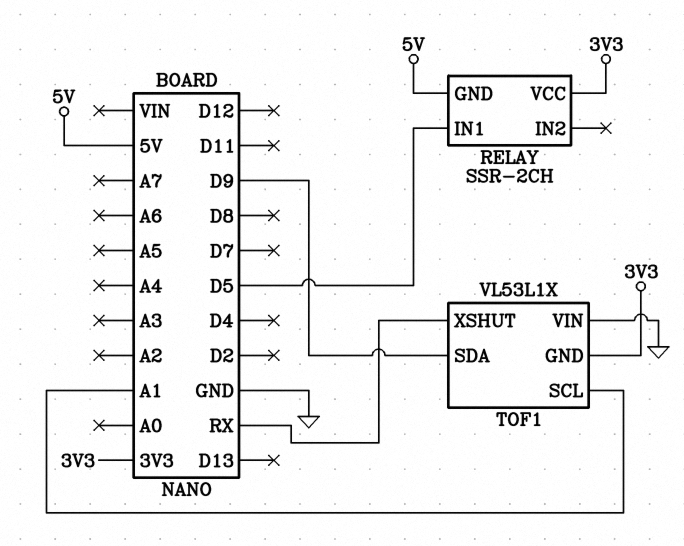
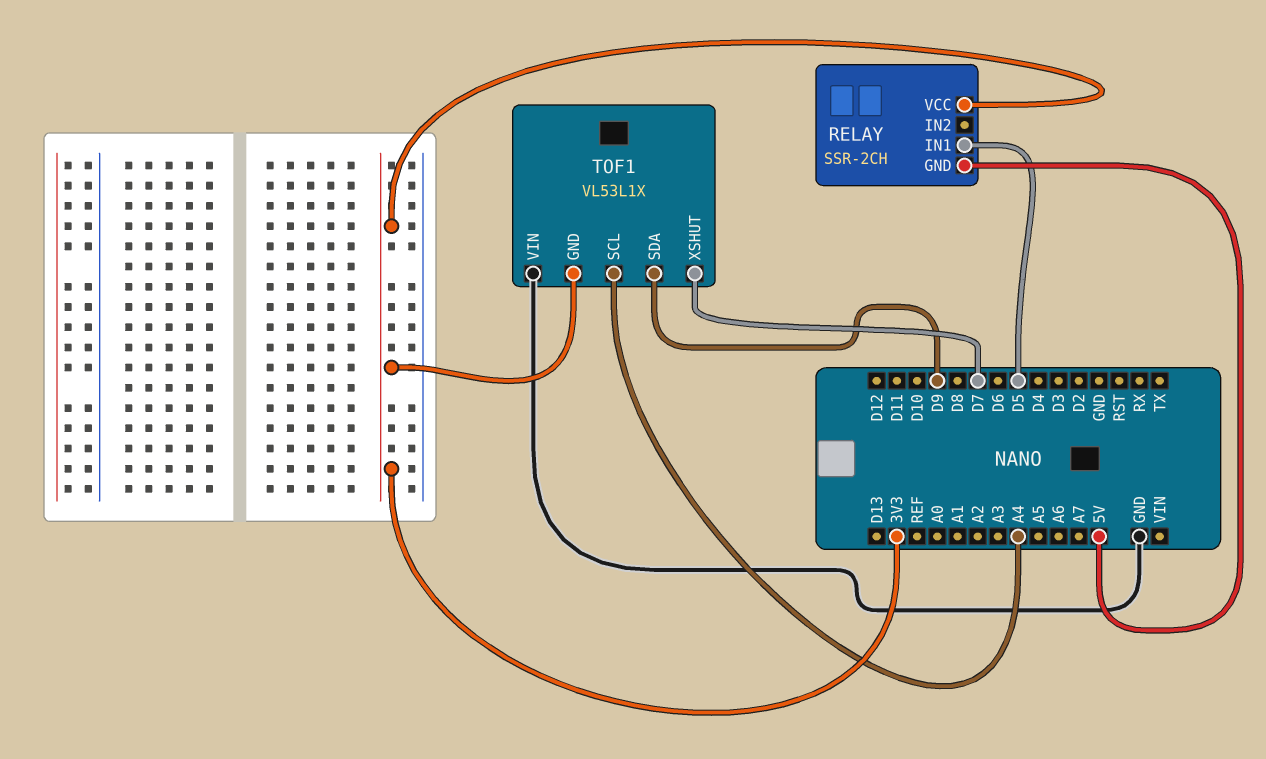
TOF1 pin SCL: A1 -> A4
TOF1 pin XSHUT: RX -> D7

